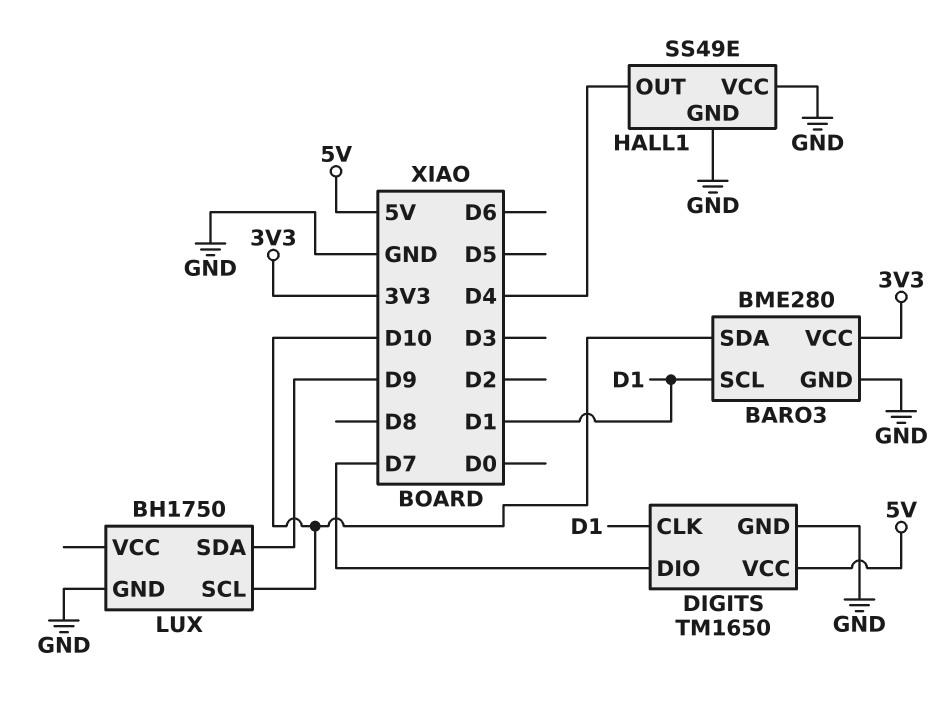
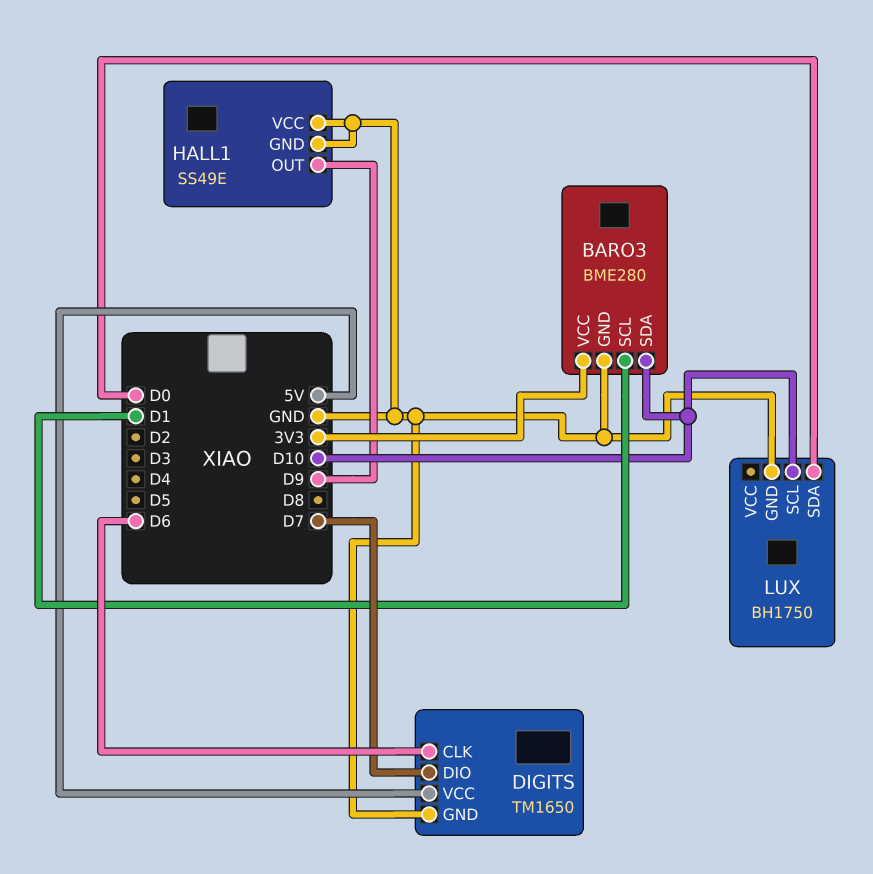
DIGITS pin CLK: D1 -> D6
HALL1 pin OUT: D4 -> D9
LUX pin SDA: D9 -> D0

